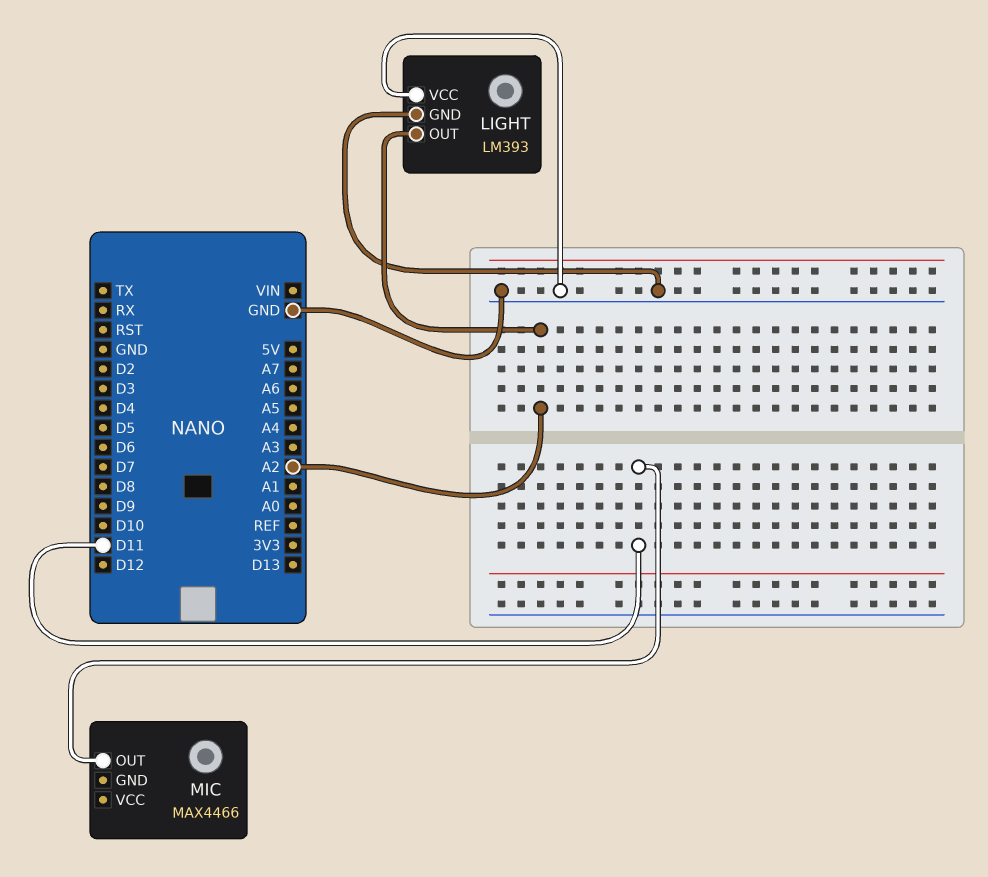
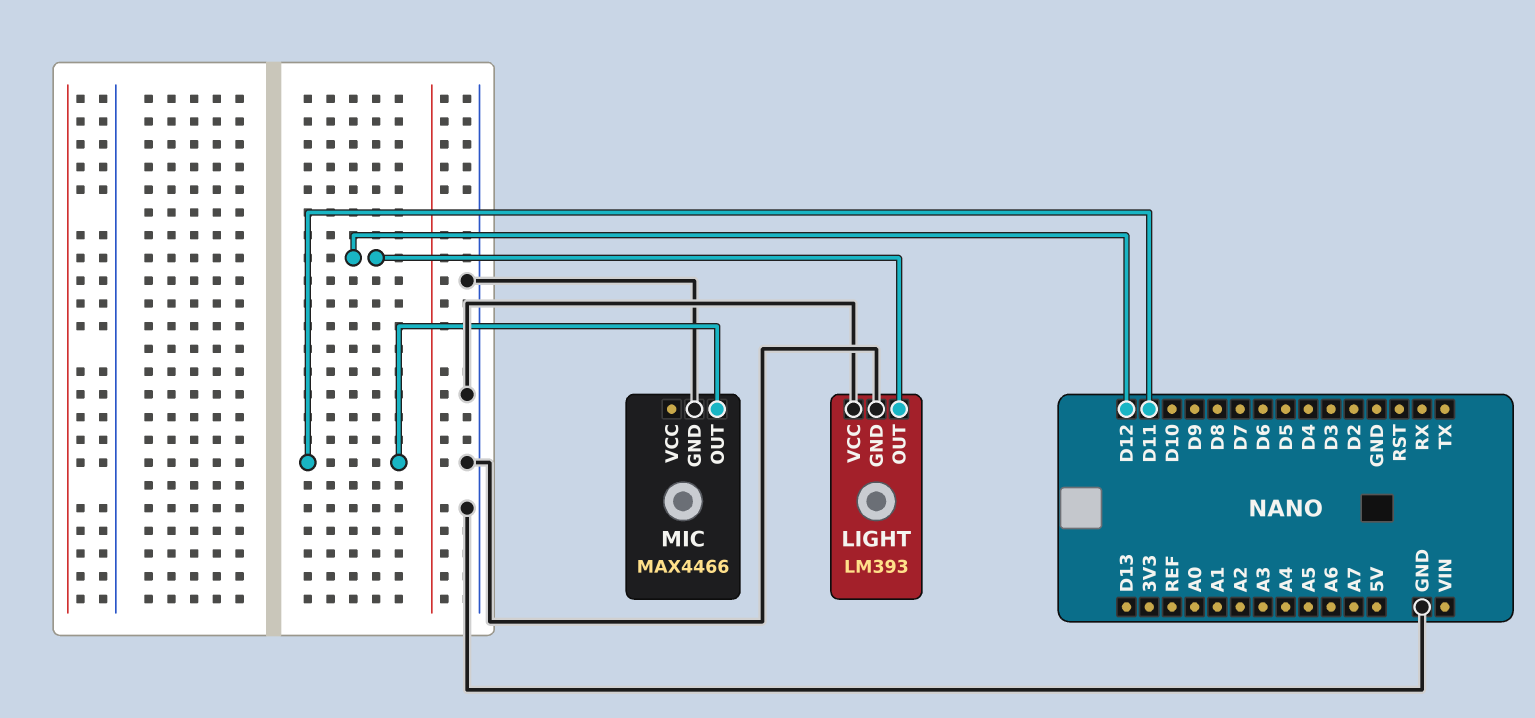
LIGHT pin OUT: A2 -> D12
MIC pin GND: none -> GND

